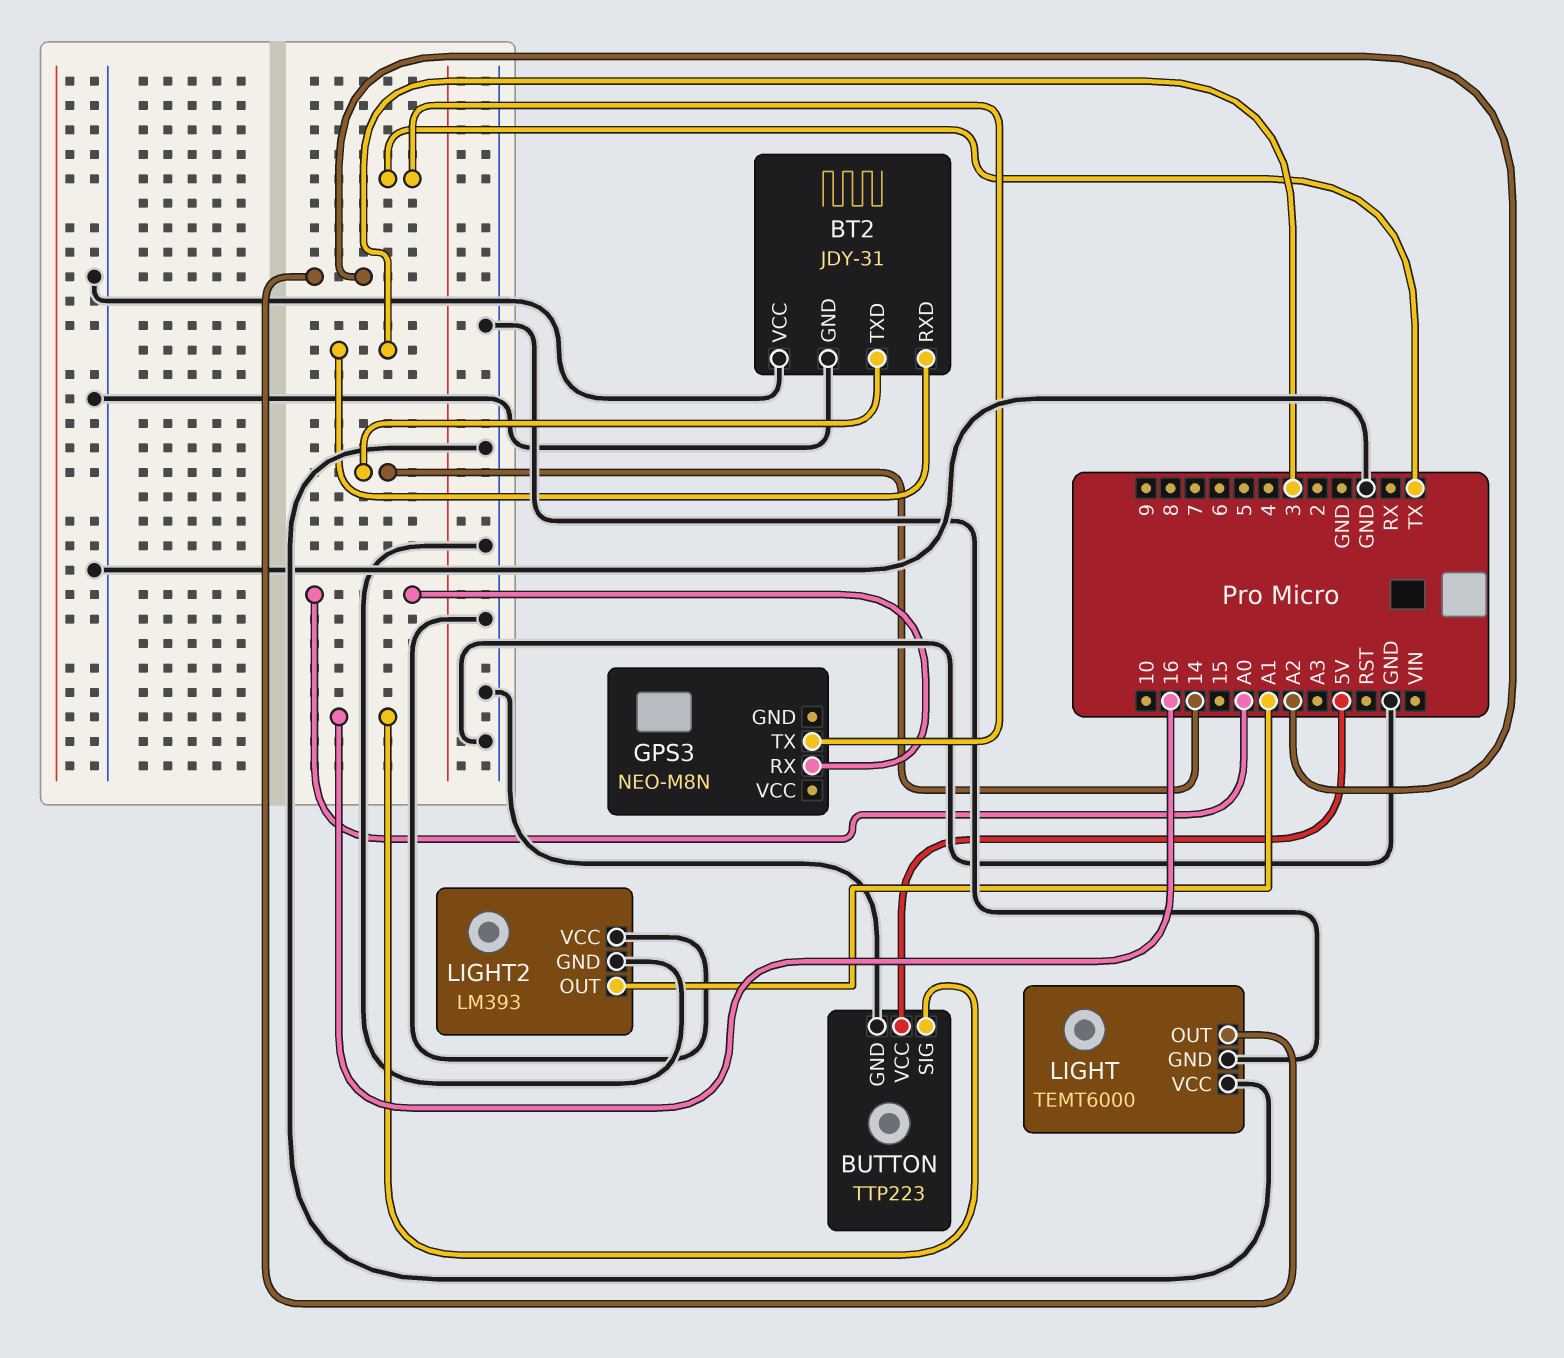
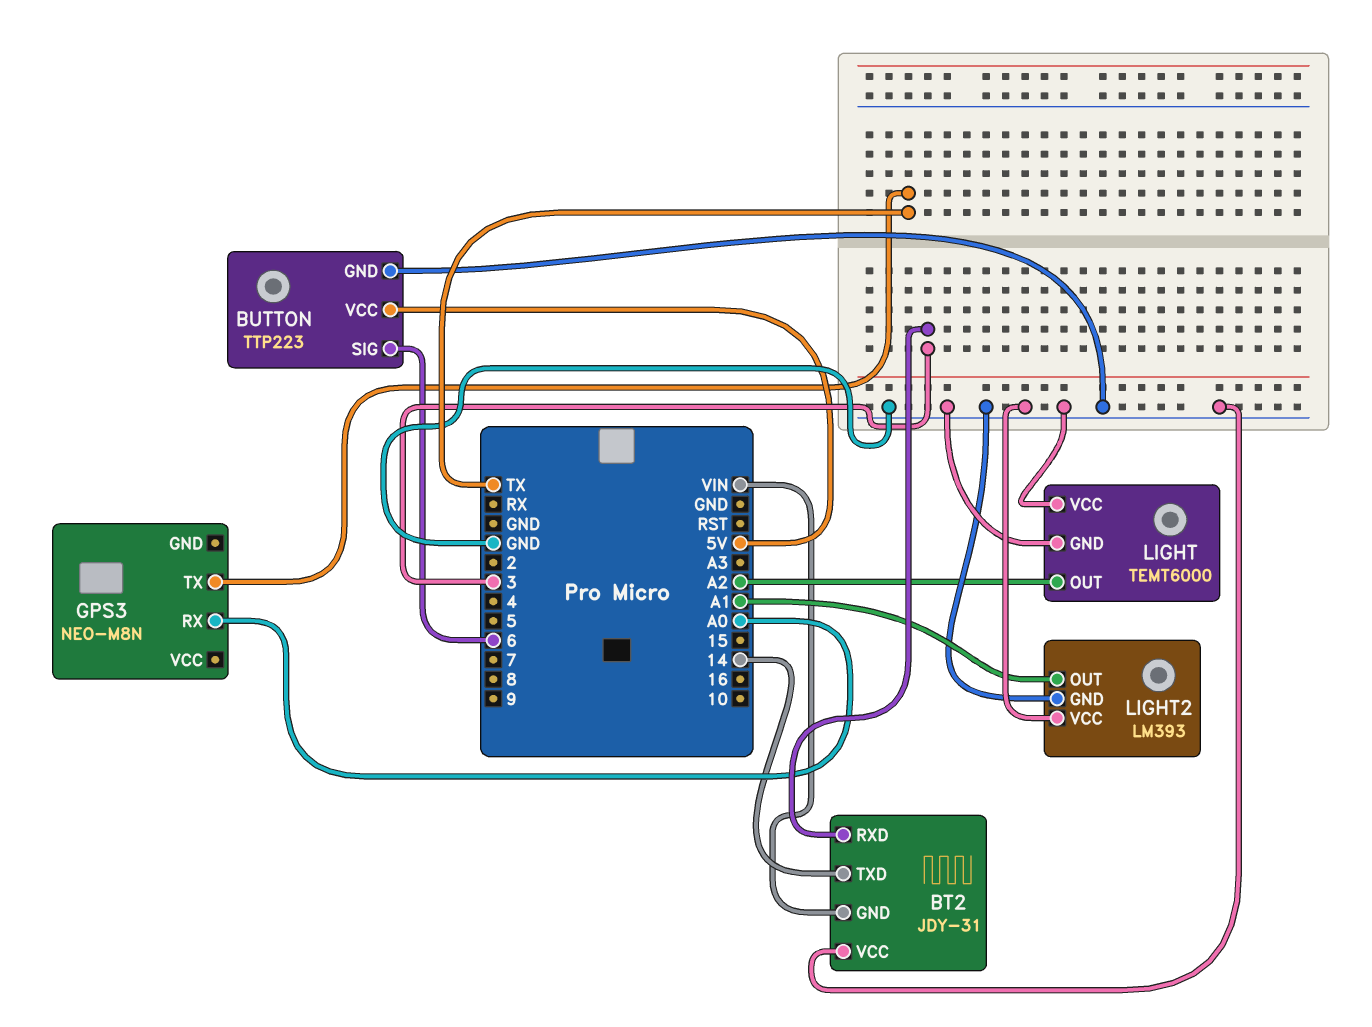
BT2 pin GND: GND -> VIN
BUTTON pin SIG: 16 -> 6

